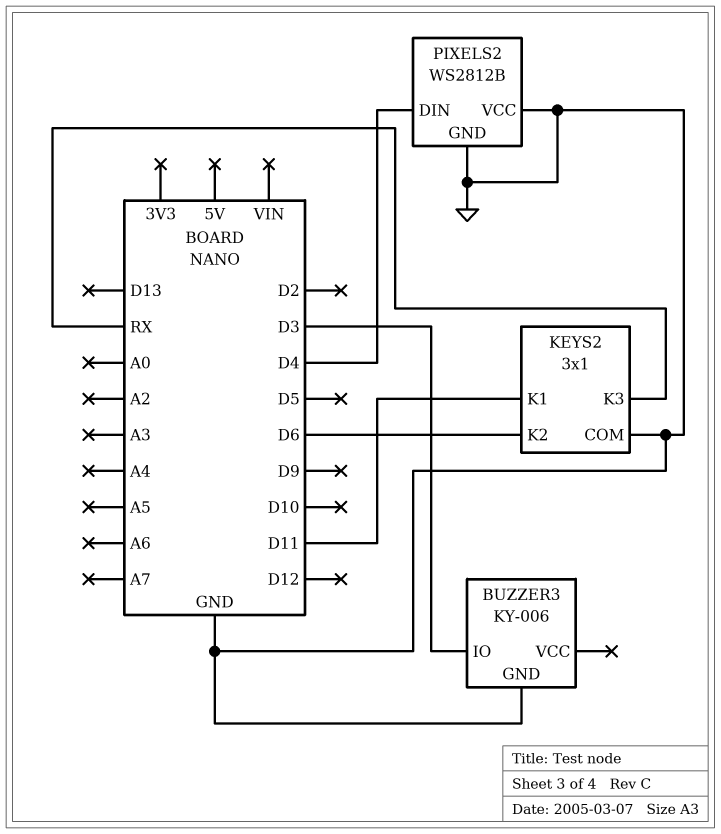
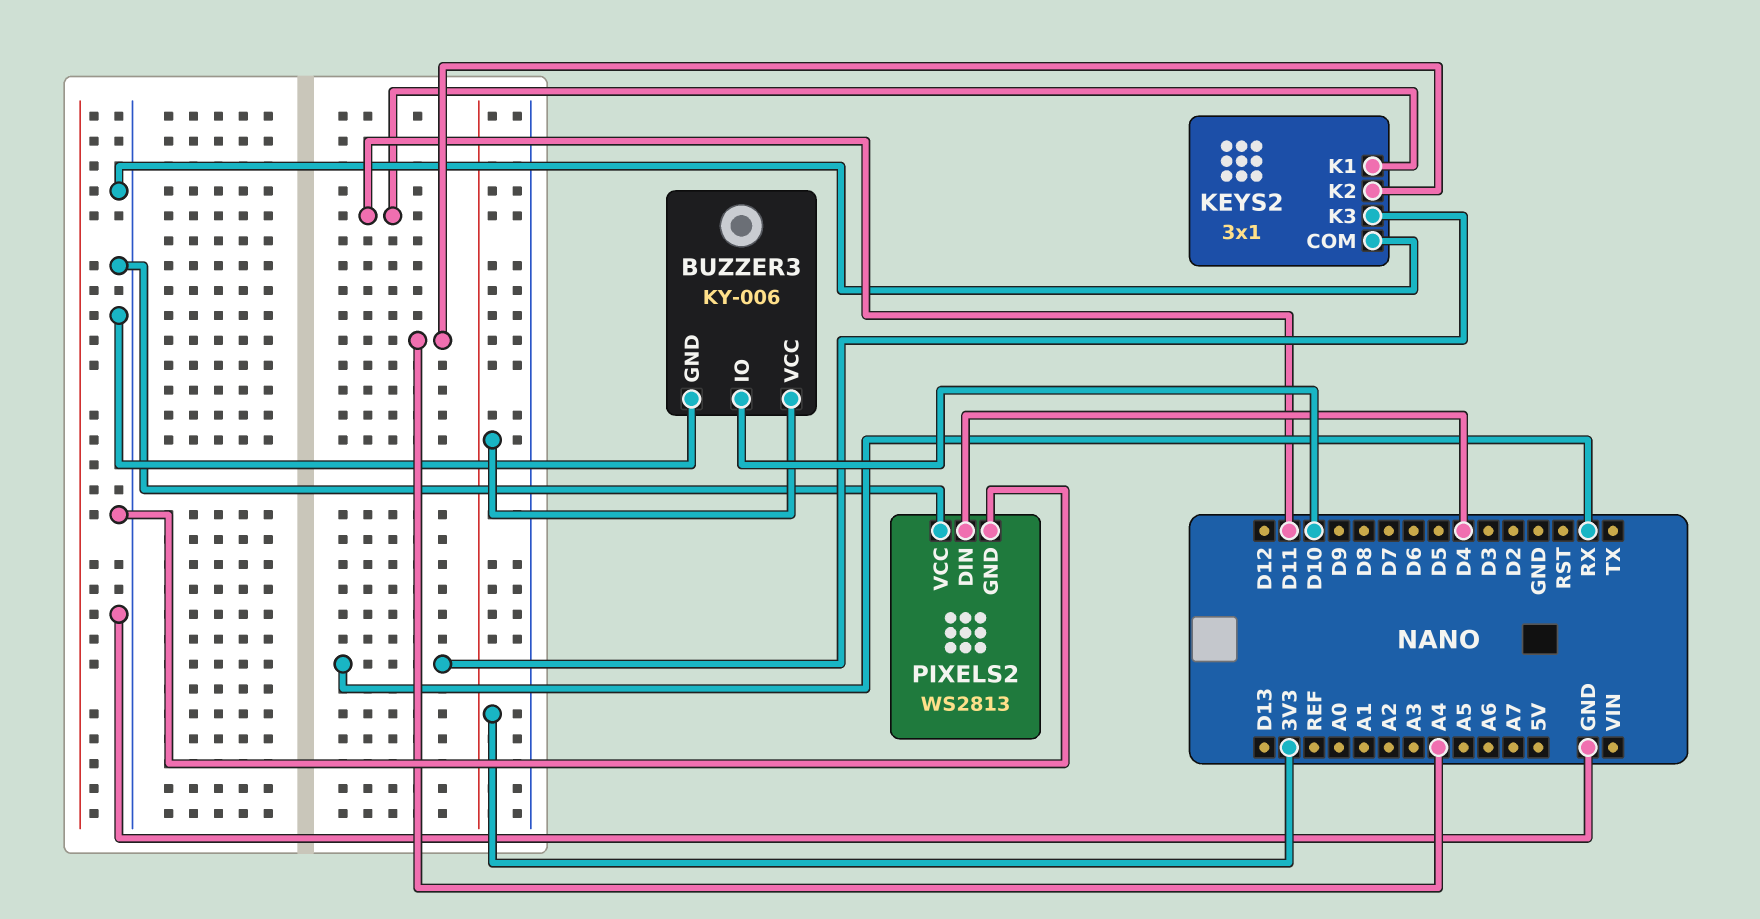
BUZZER3 pin IO: D3 -> D10
BUZZER3 pin VCC: none -> 3V3
KEYS2 pin K2: D6 -> A4
PIXELS2: WS2812B -> WS2813

